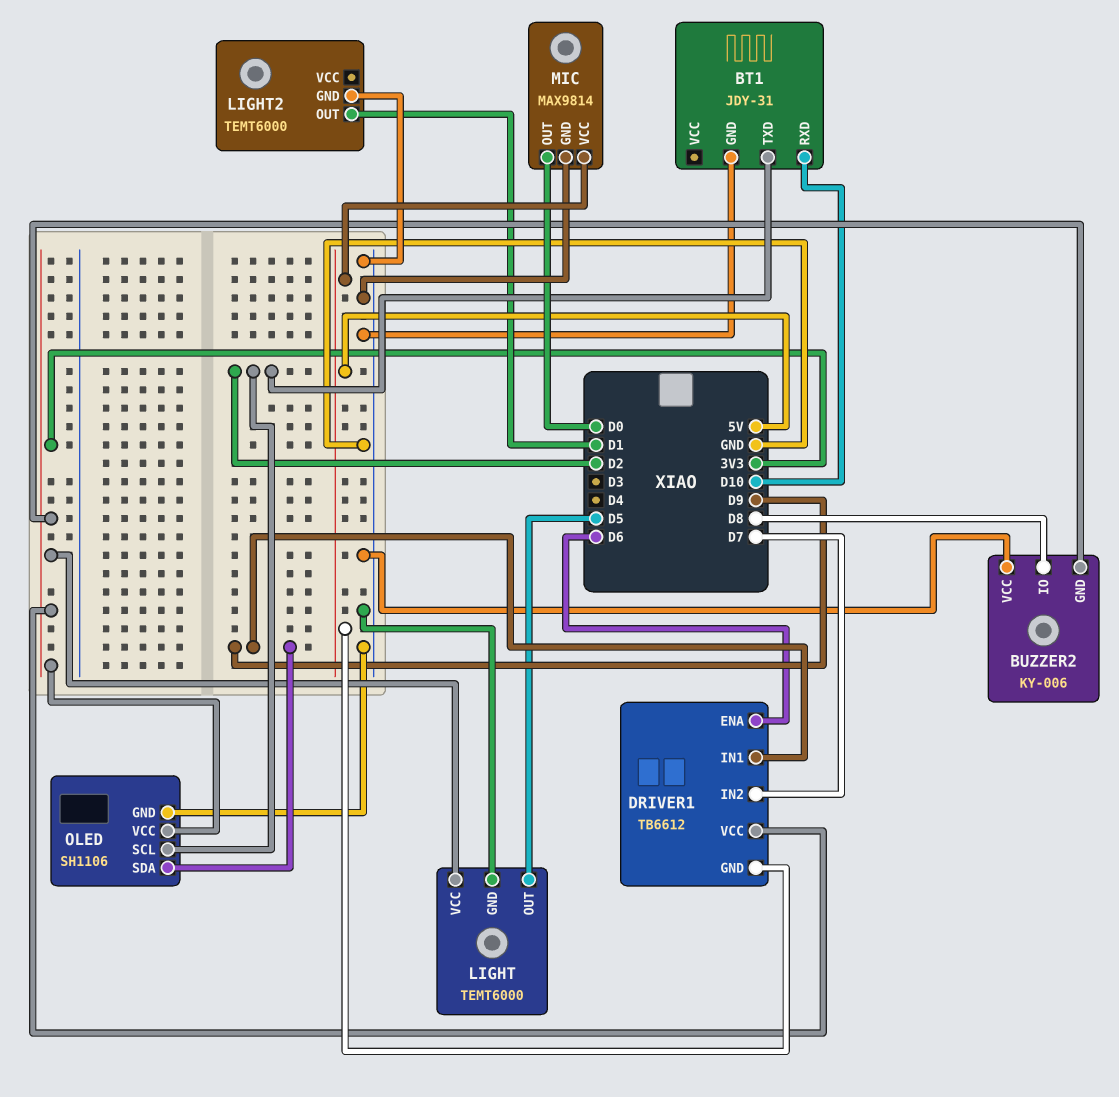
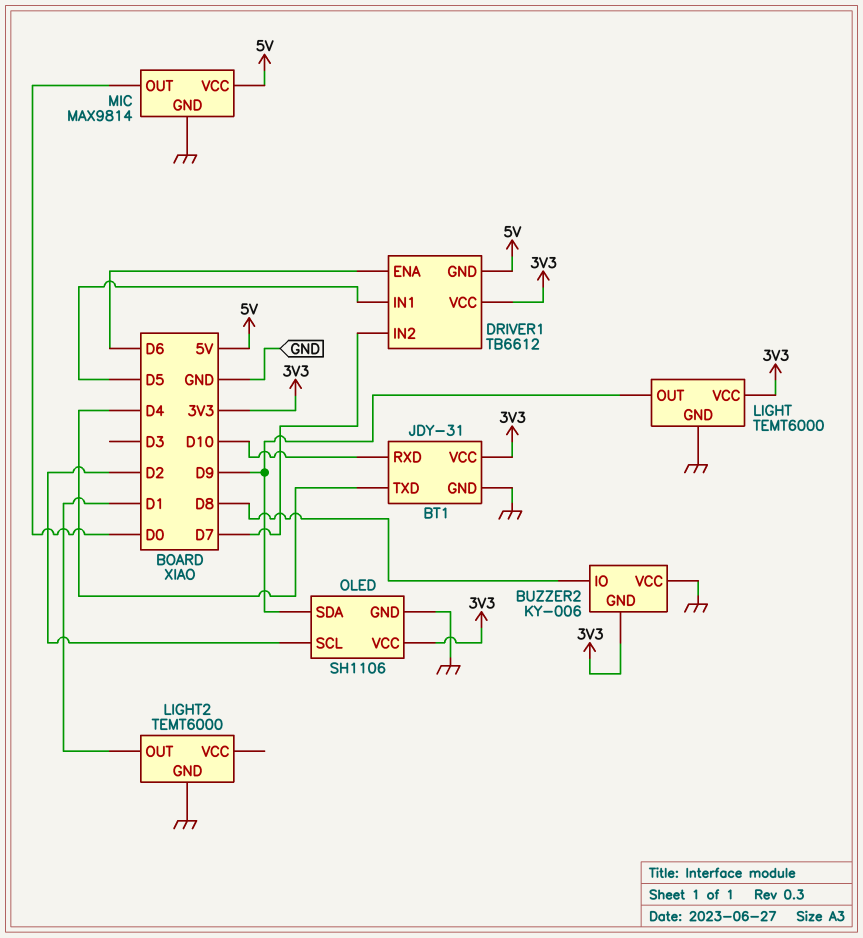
BT1 pin TXD: D2 -> D4
BT1 pin VCC: none -> 3V3
DRIVER1 pin IN1: D9 -> D5
LIGHT pin OUT: D5 -> D9

